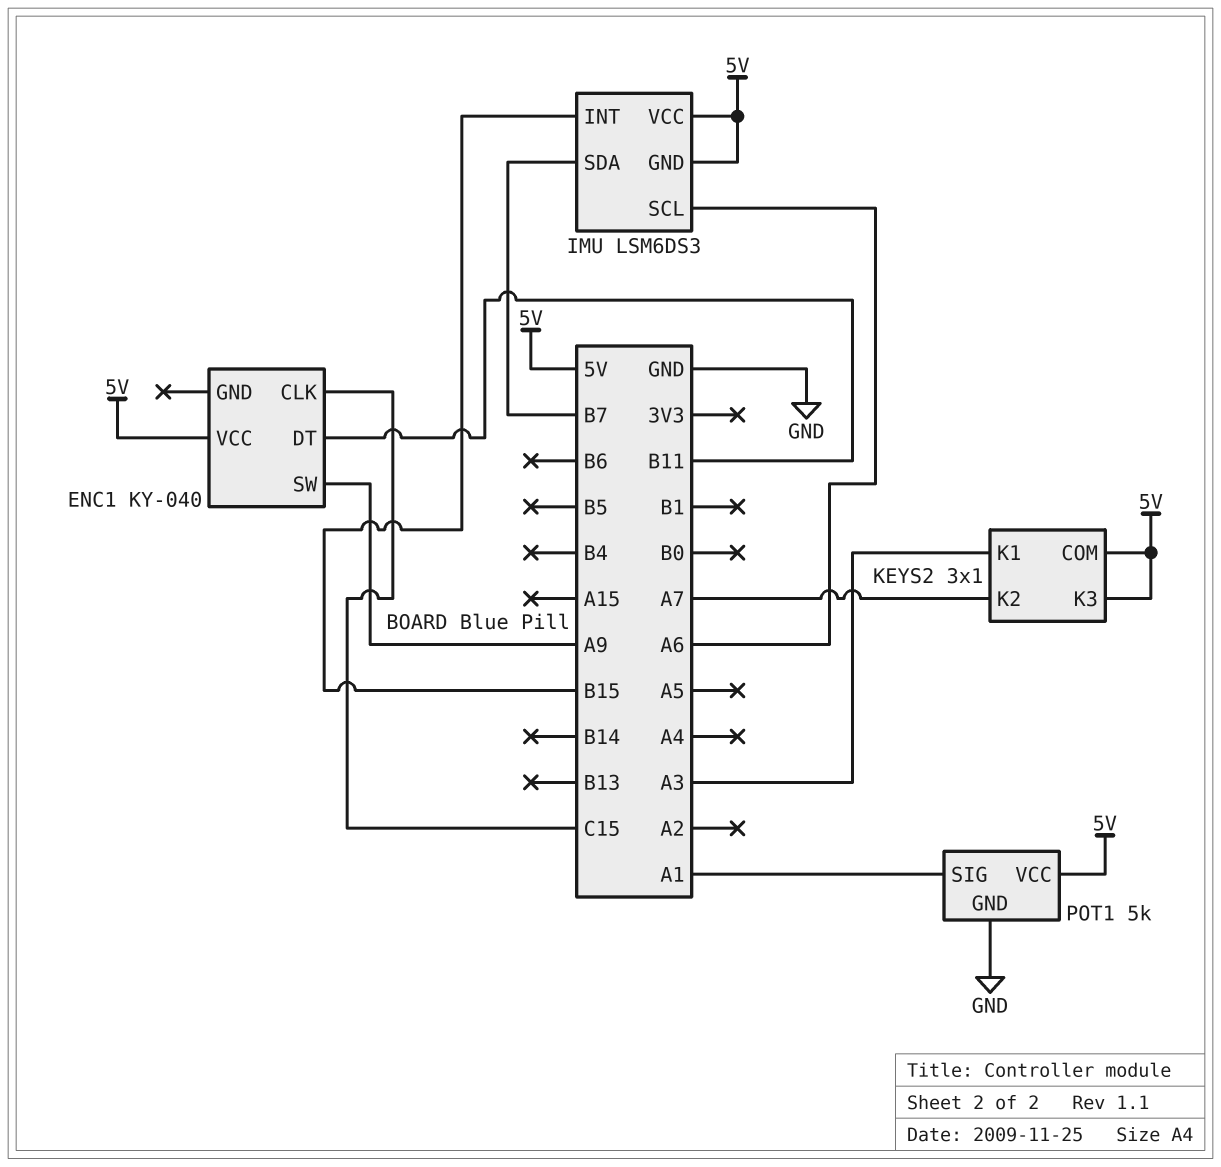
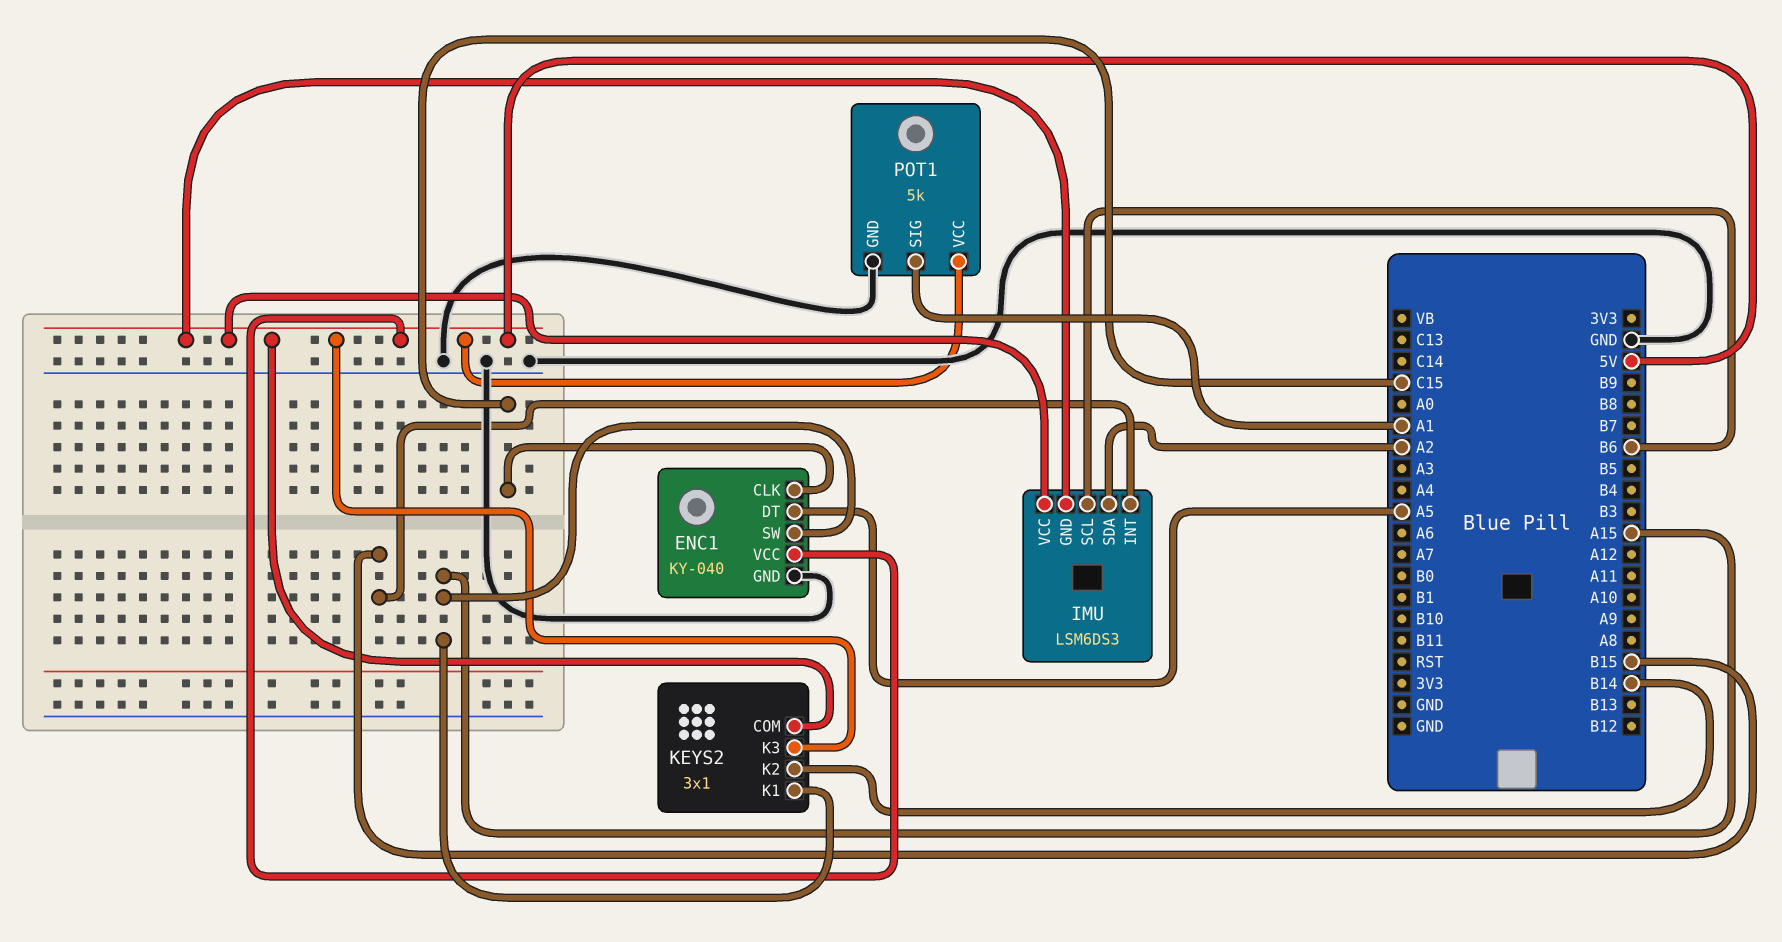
ENC1 pin DT: B11 -> A5
ENC1 pin GND: none -> GND
ENC1 pin SW: A9 -> A15
IMU pin SCL: A6 -> B6
IMU pin SDA: B7 -> A2
KEYS2 pin K1: A3 -> A15
KEYS2 pin K2: A7 -> B14

